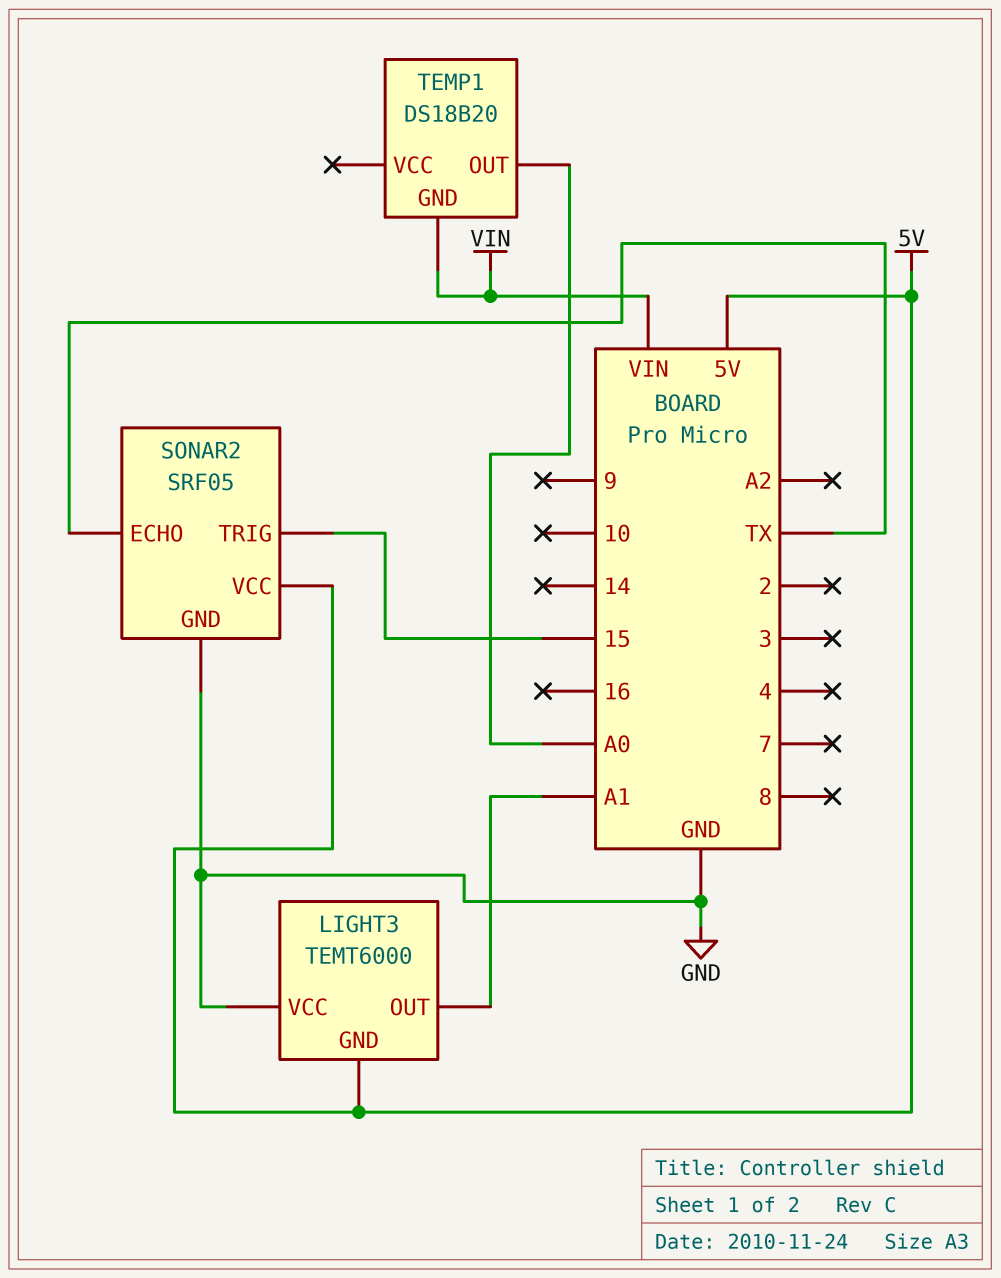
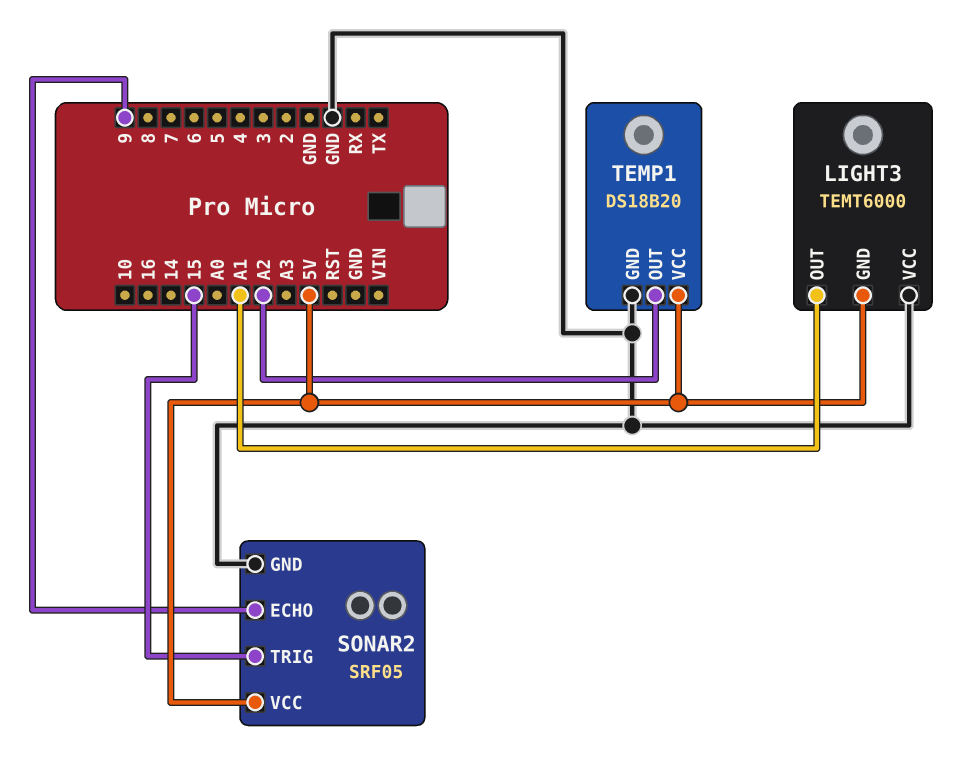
SONAR2 pin ECHO: TX -> 9
TEMP1 pin GND: VIN -> GND
TEMP1 pin OUT: A0 -> A2
TEMP1 pin VCC: none -> 5V

